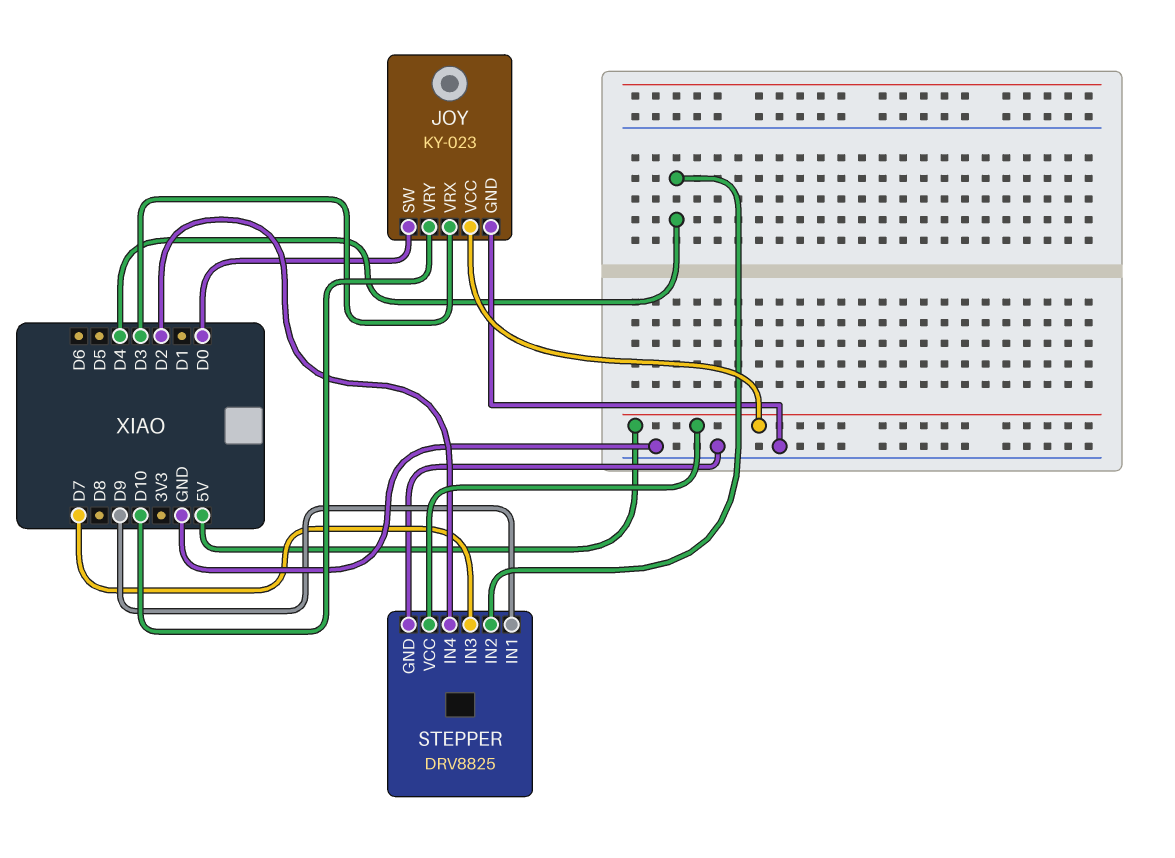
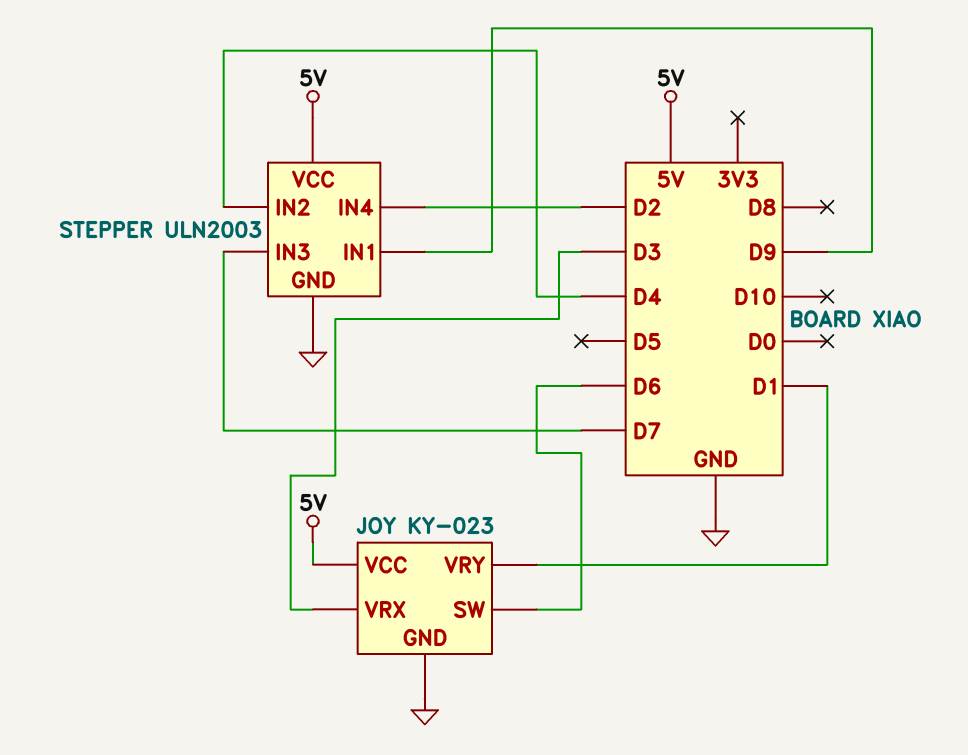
JOY pin SW: D0 -> D6
JOY pin VRY: D10 -> D1
STEPPER: DRV8825 -> ULN2003

